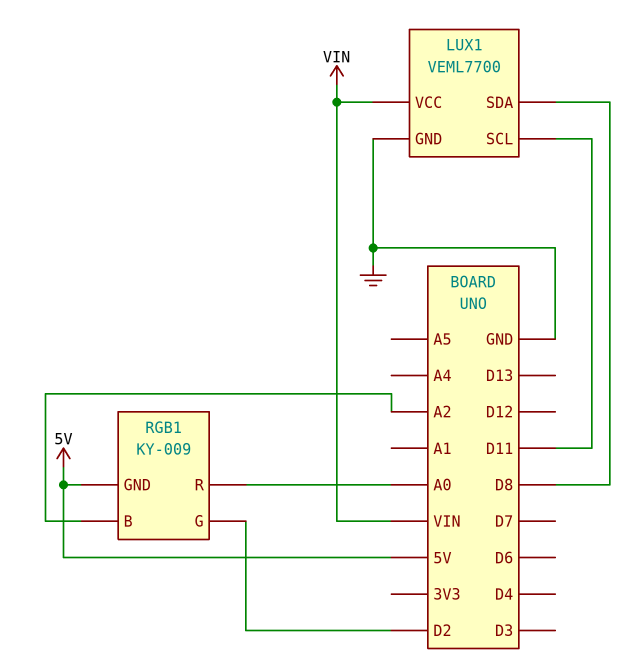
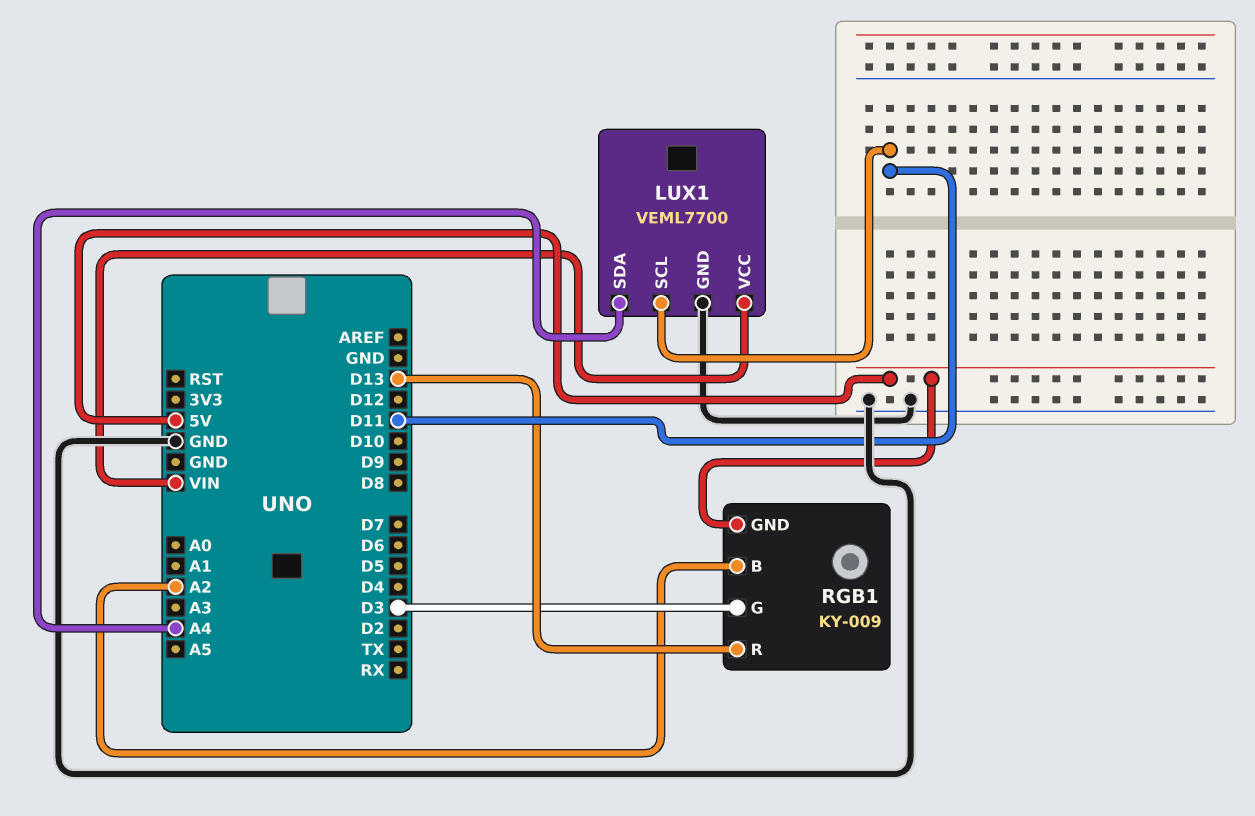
LUX1 pin SDA: D8 -> A4
RGB1 pin G: D2 -> D3
RGB1 pin R: A0 -> D13

